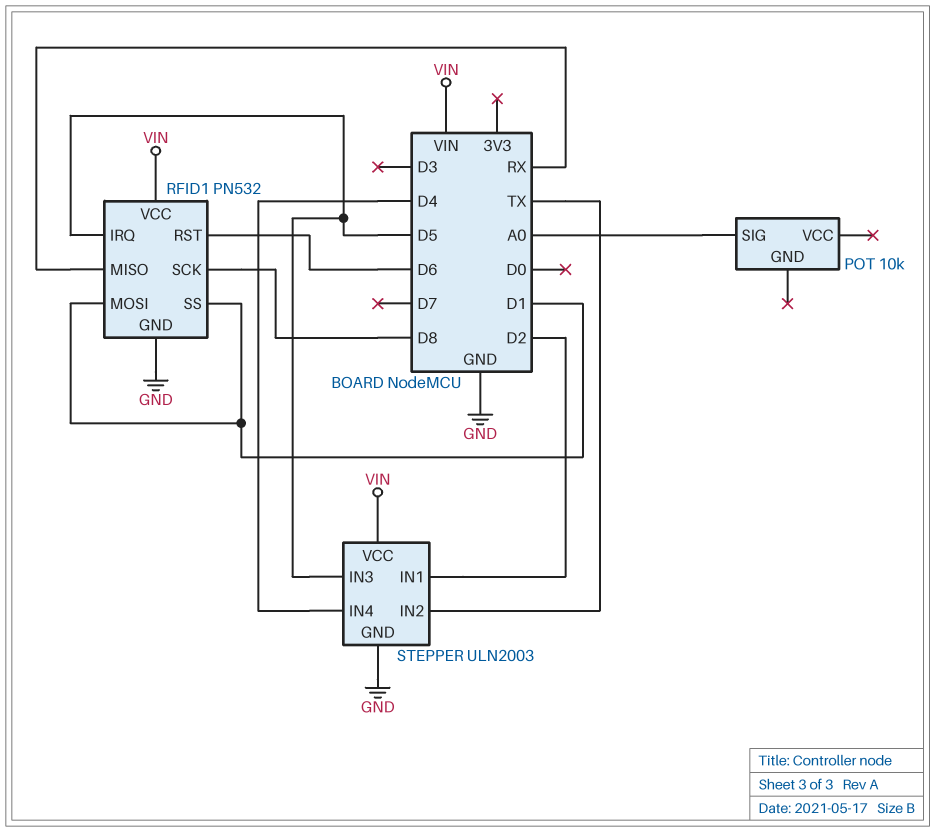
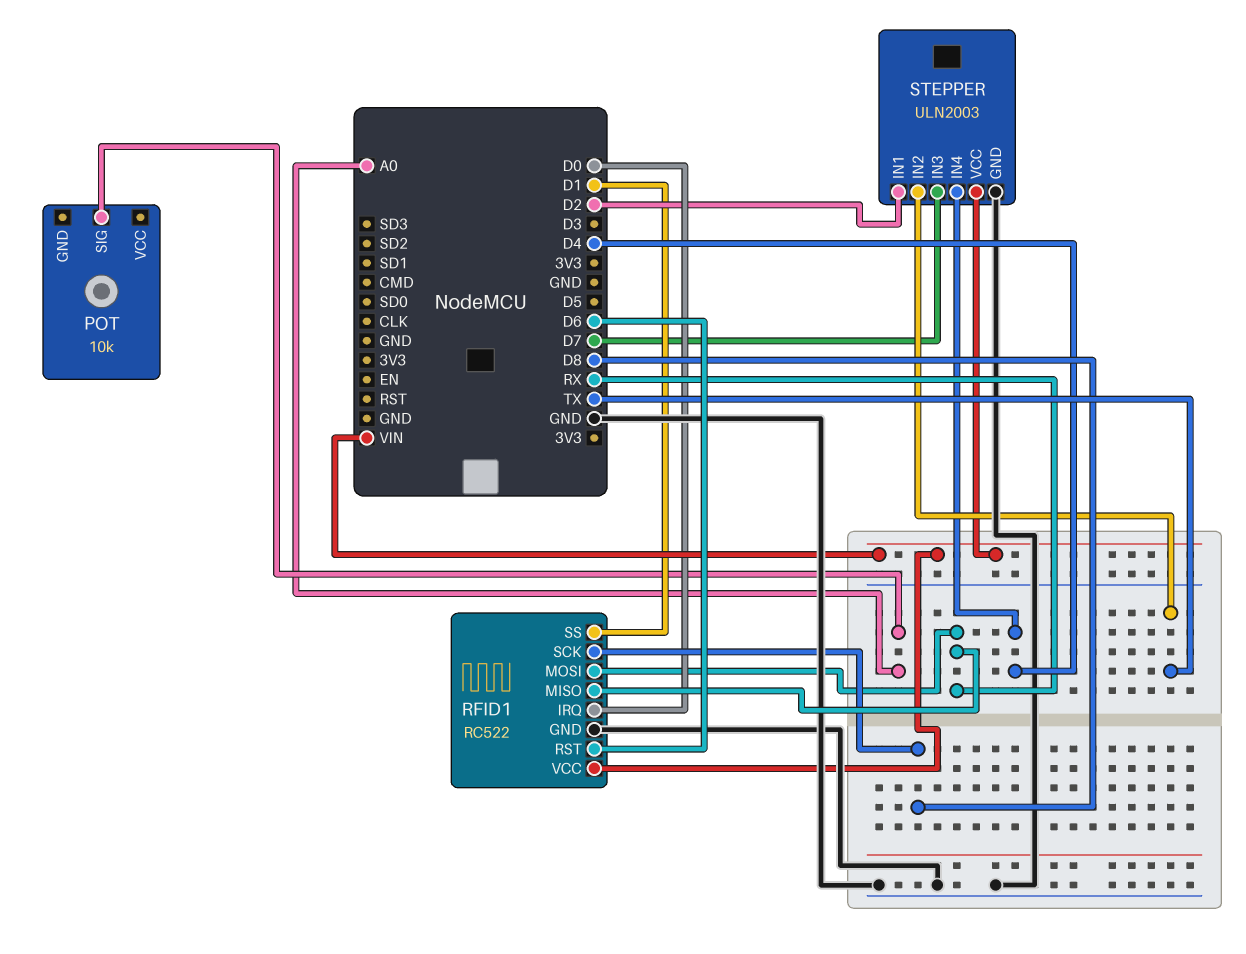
RFID1: PN532 -> RC522
RFID1 pin IRQ: D5 -> D0
RFID1 pin MOSI: D1 -> RX
STEPPER pin IN3: D5 -> D7

